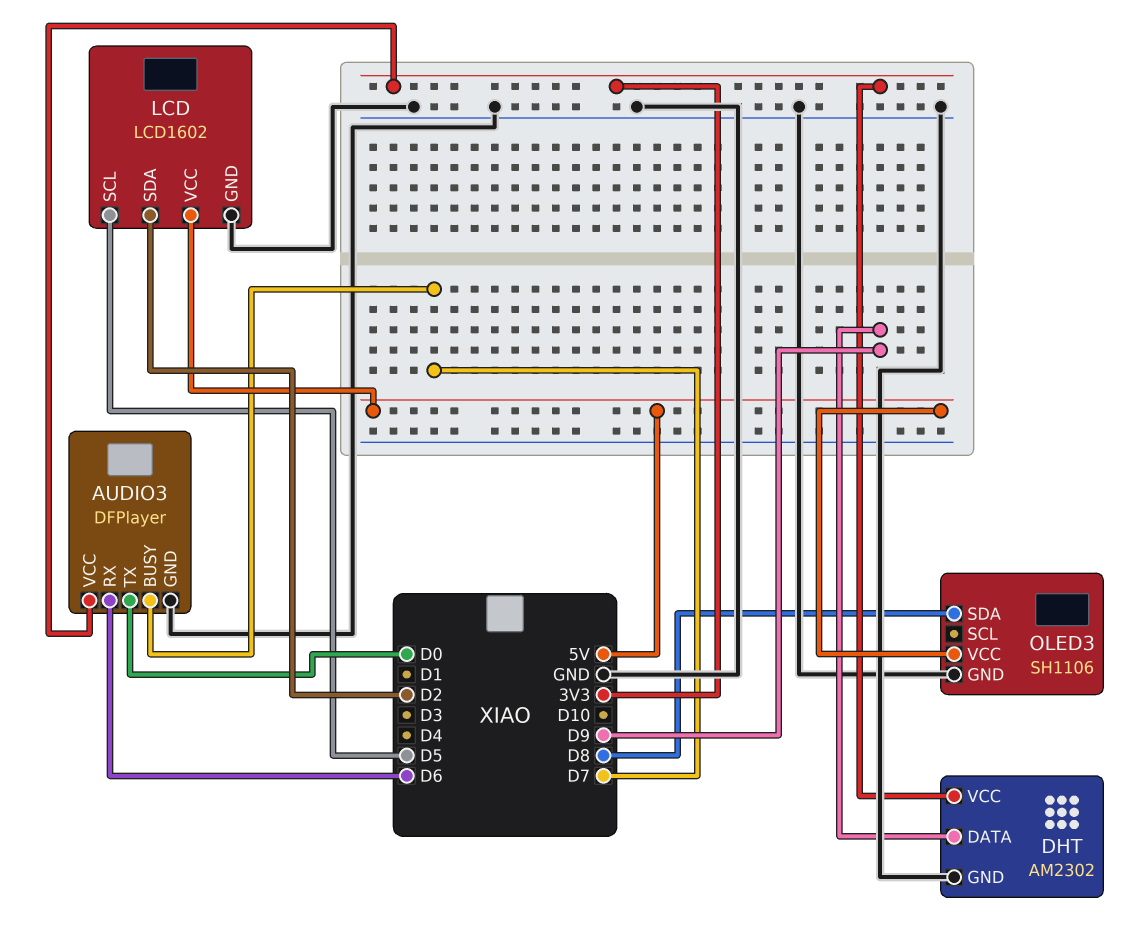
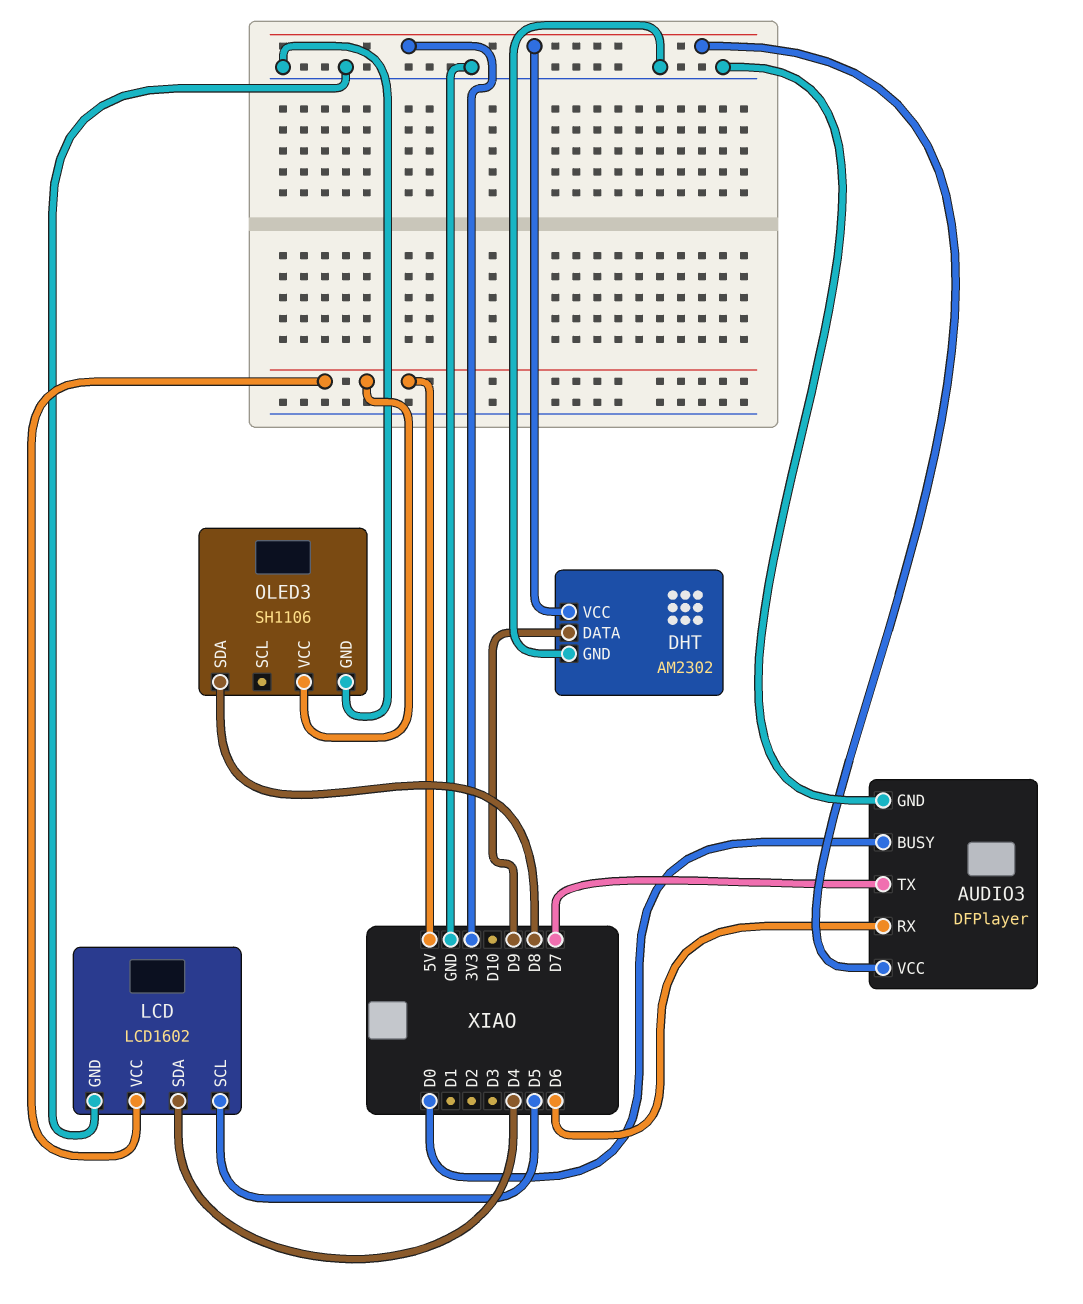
AUDIO3 pin BUSY: D7 -> D0
AUDIO3 pin TX: D0 -> D7
LCD pin SDA: D2 -> D4

